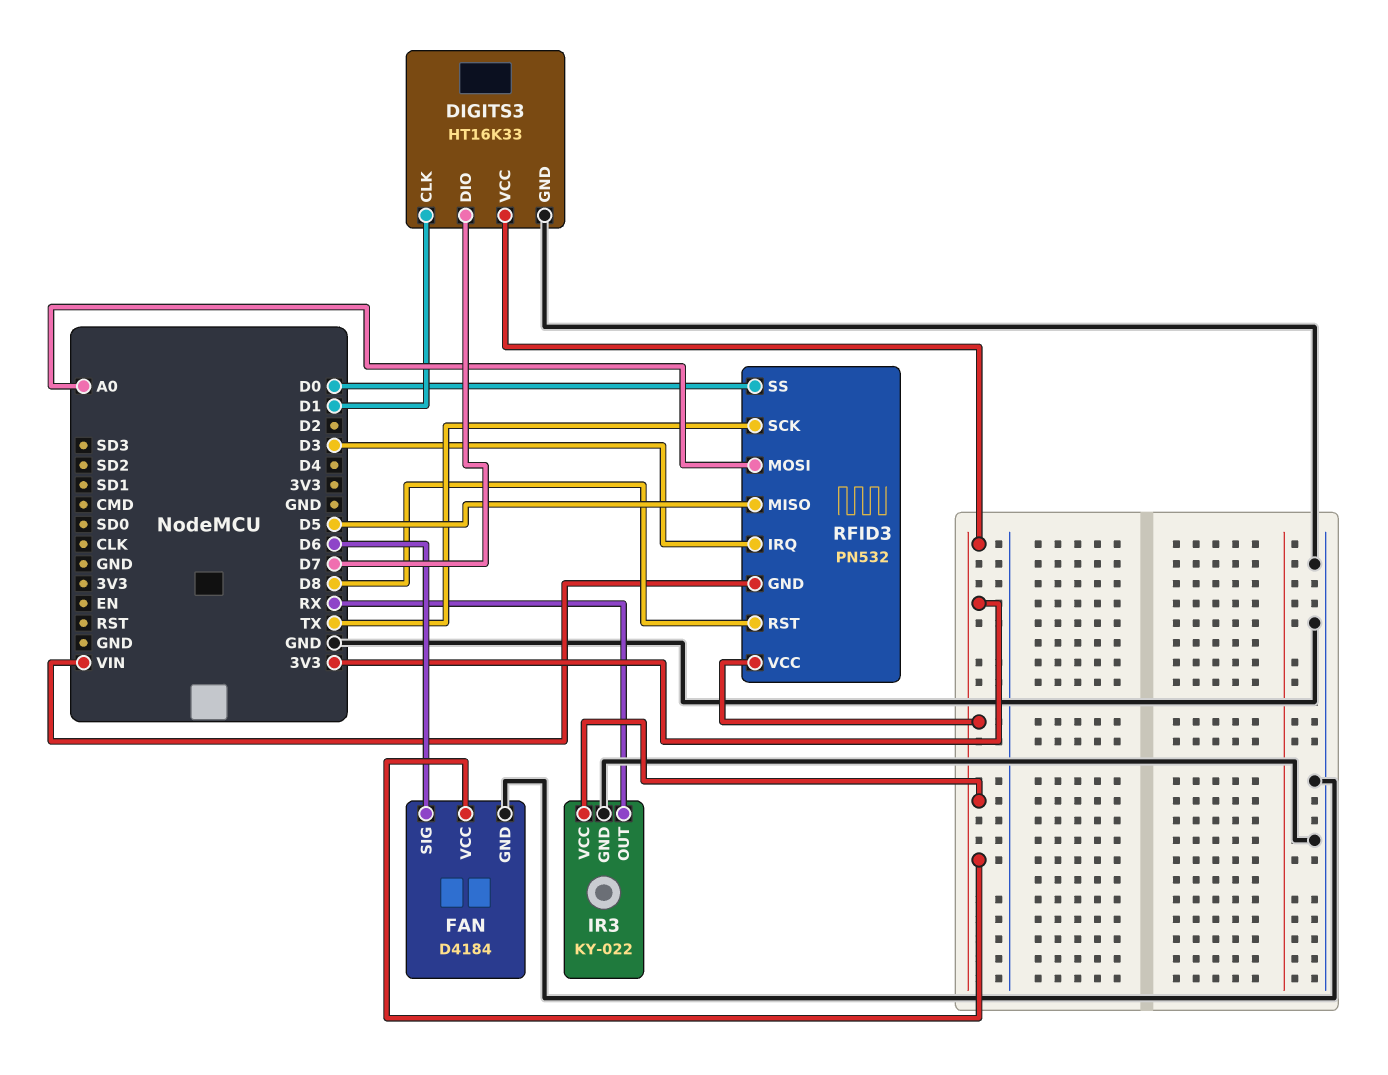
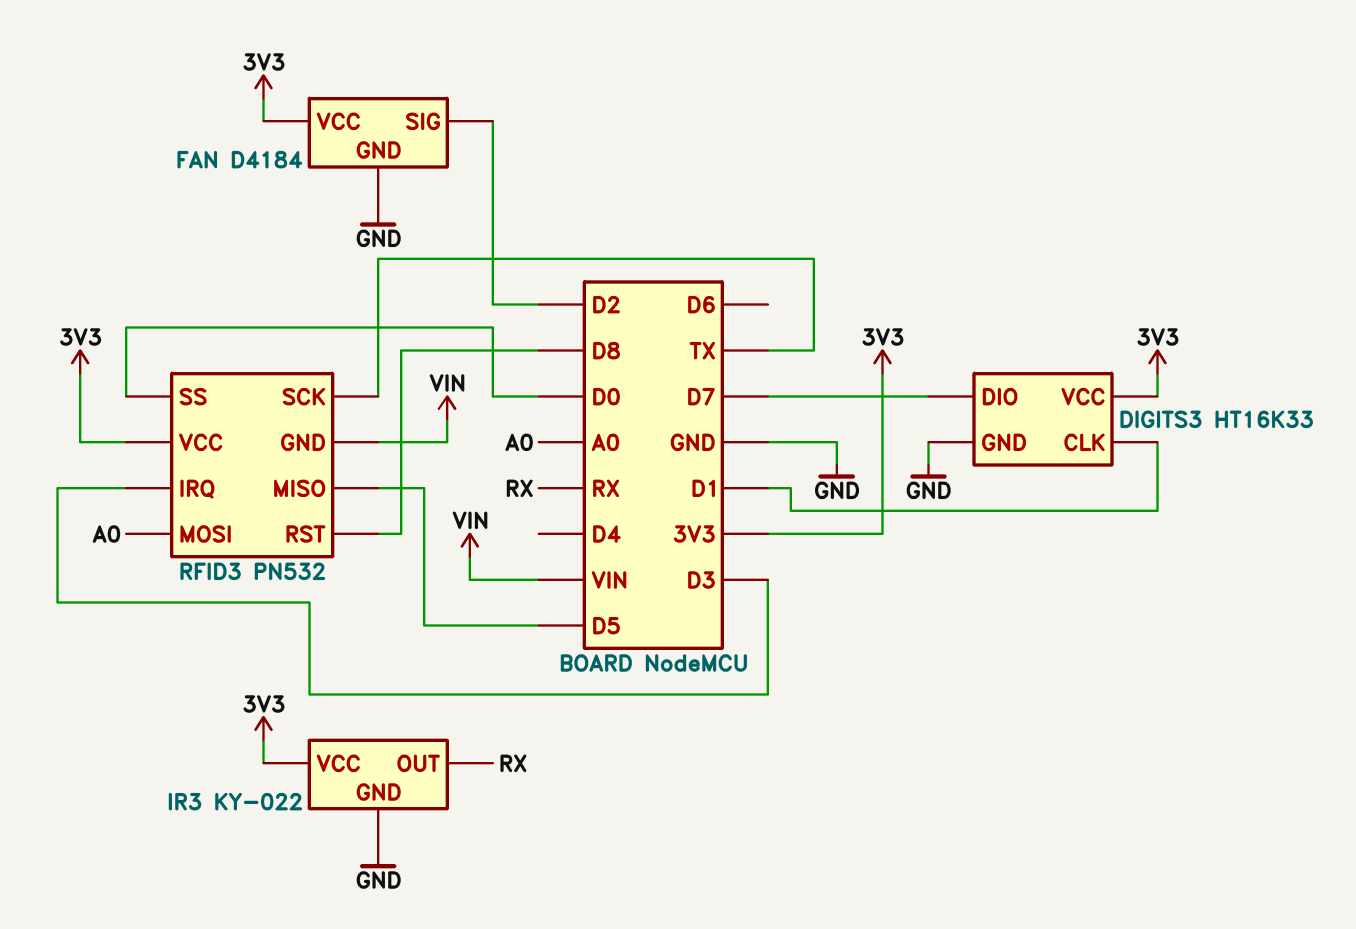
FAN pin SIG: D6 -> D2

